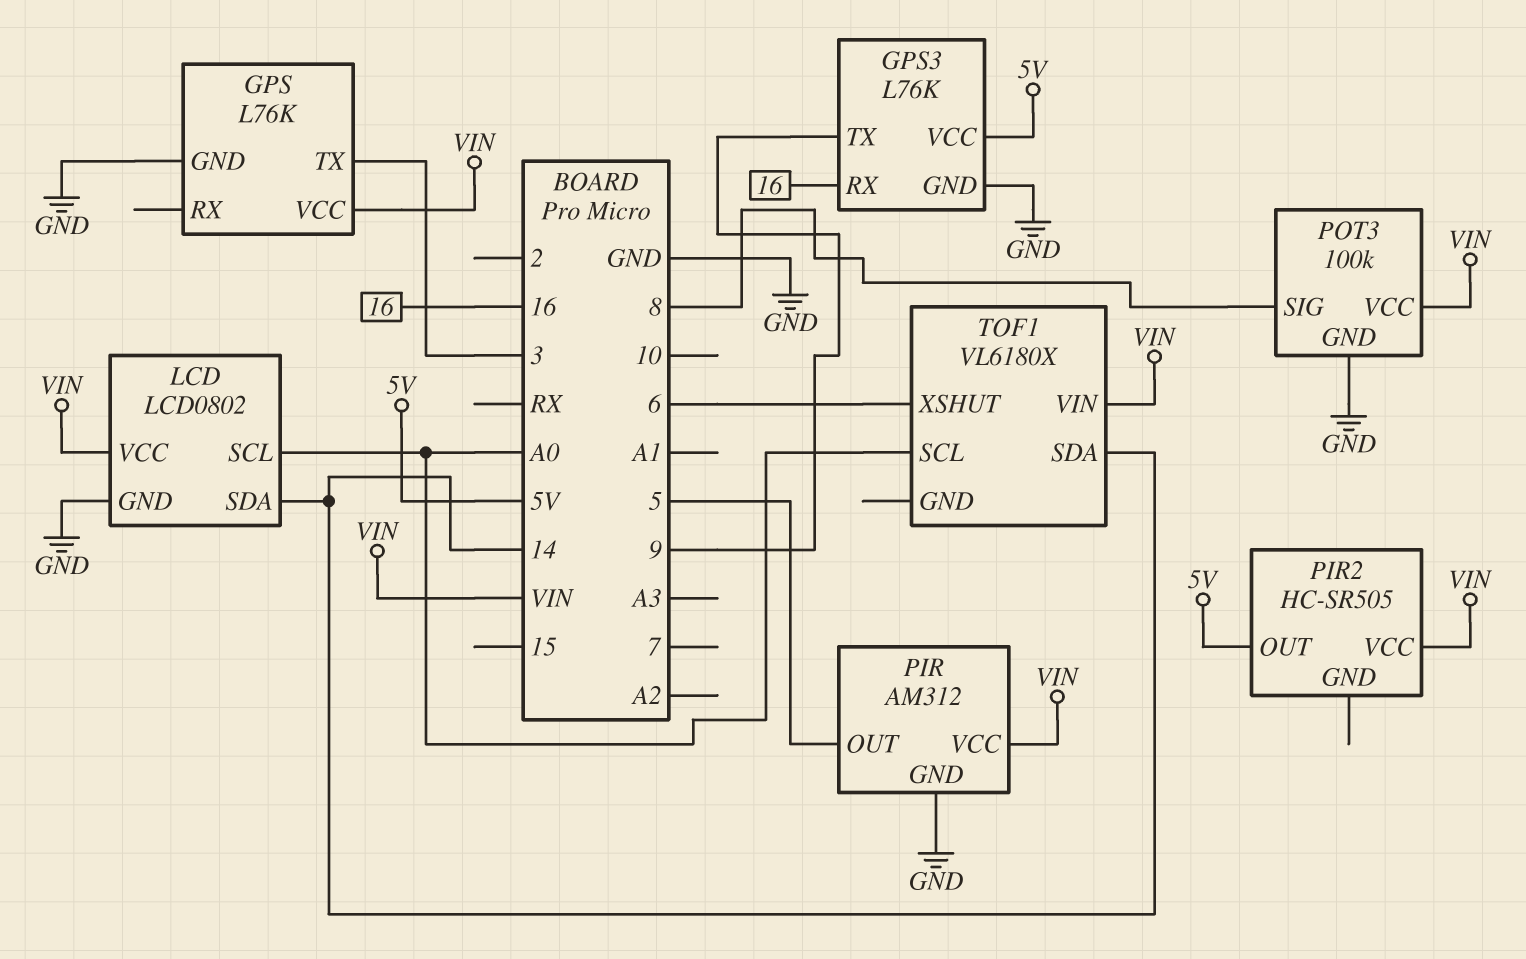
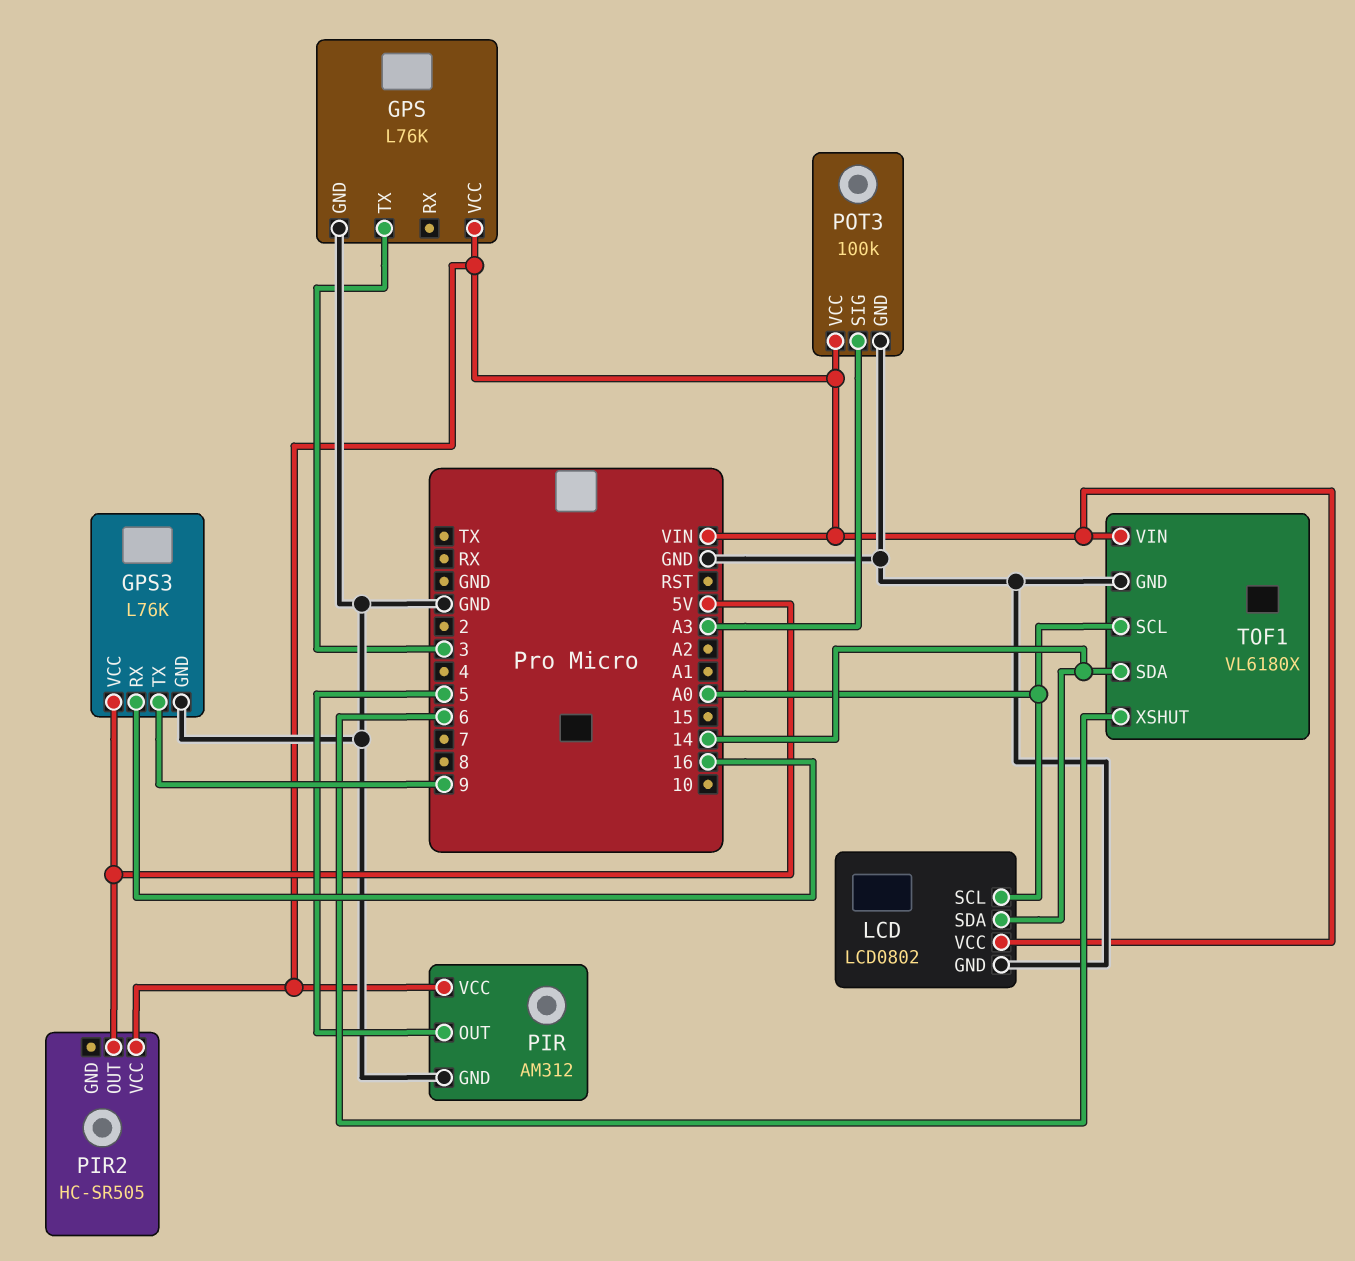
POT3 pin SIG: 8 -> A3
TOF1 pin GND: none -> GND

